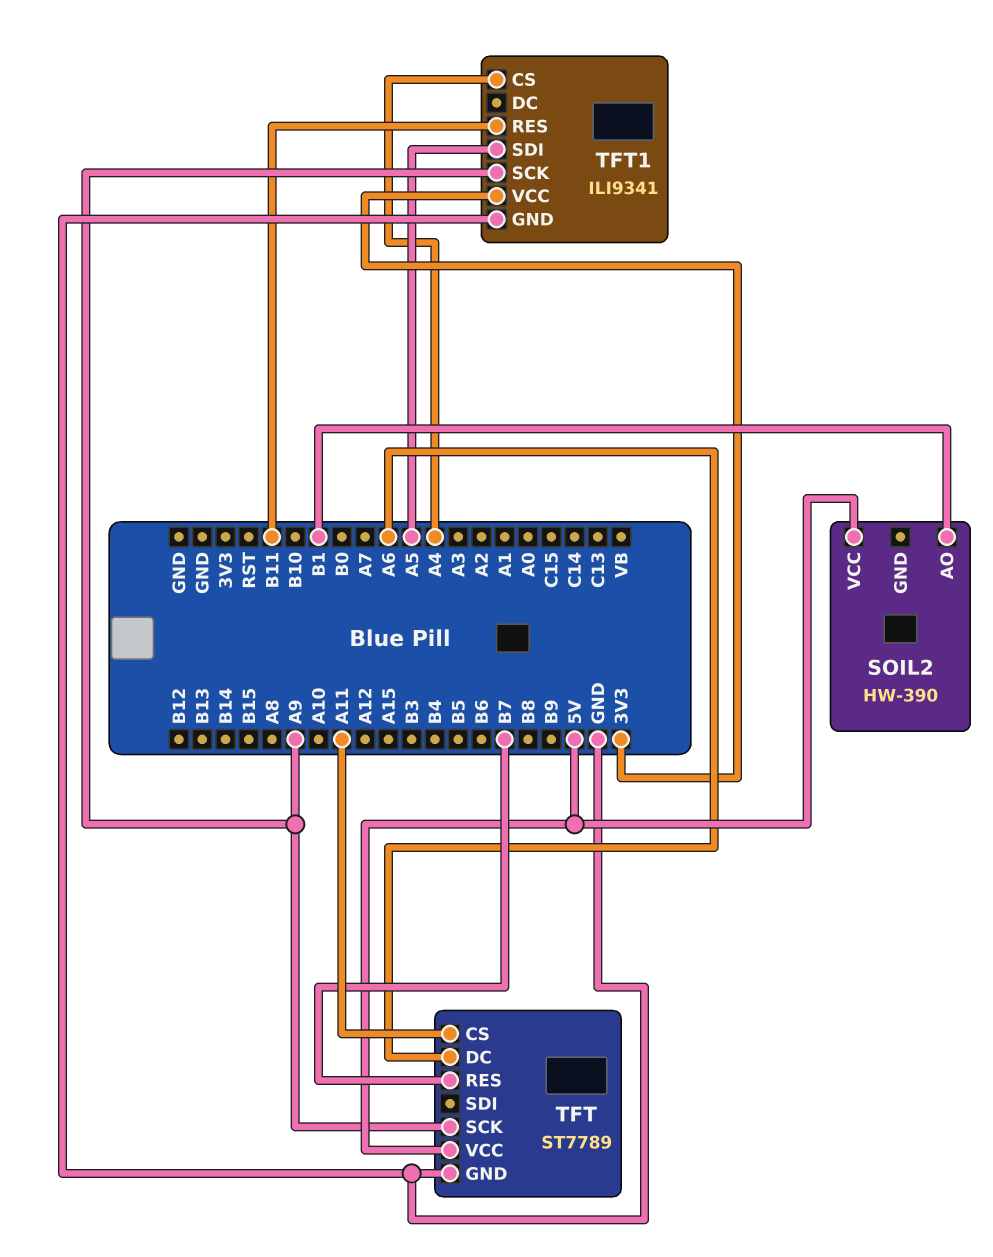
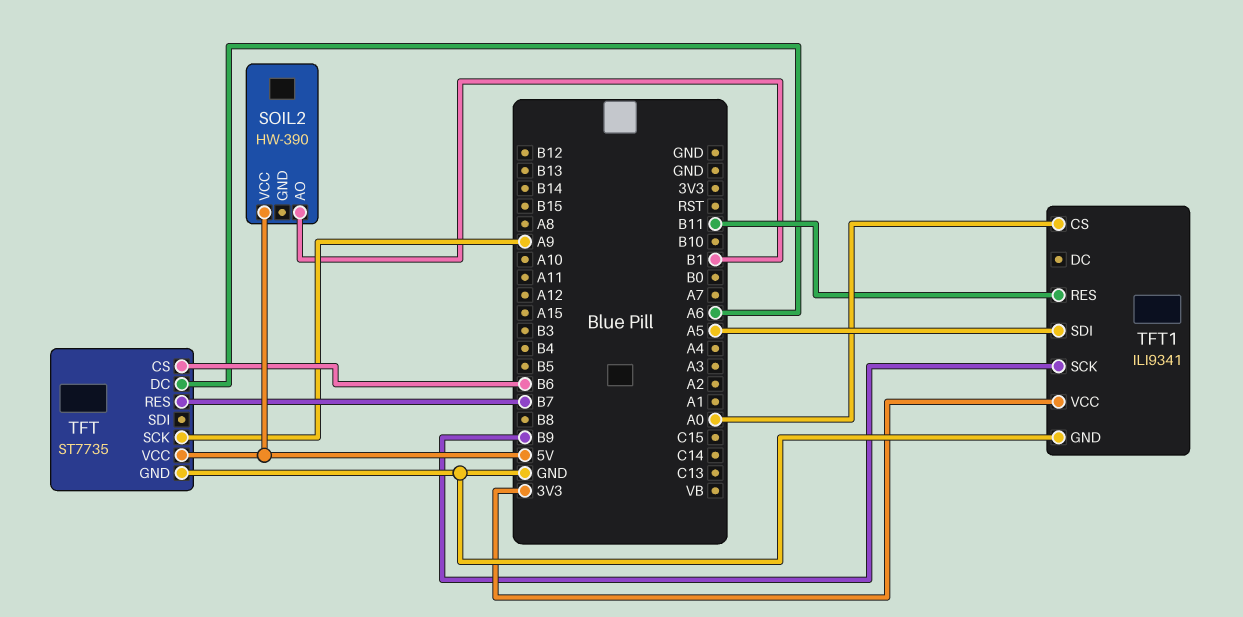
TFT: ST7789 -> ST7735
TFT pin CS: A11 -> B6
TFT1 pin CS: A4 -> A0
TFT1 pin SCK: A9 -> B9

